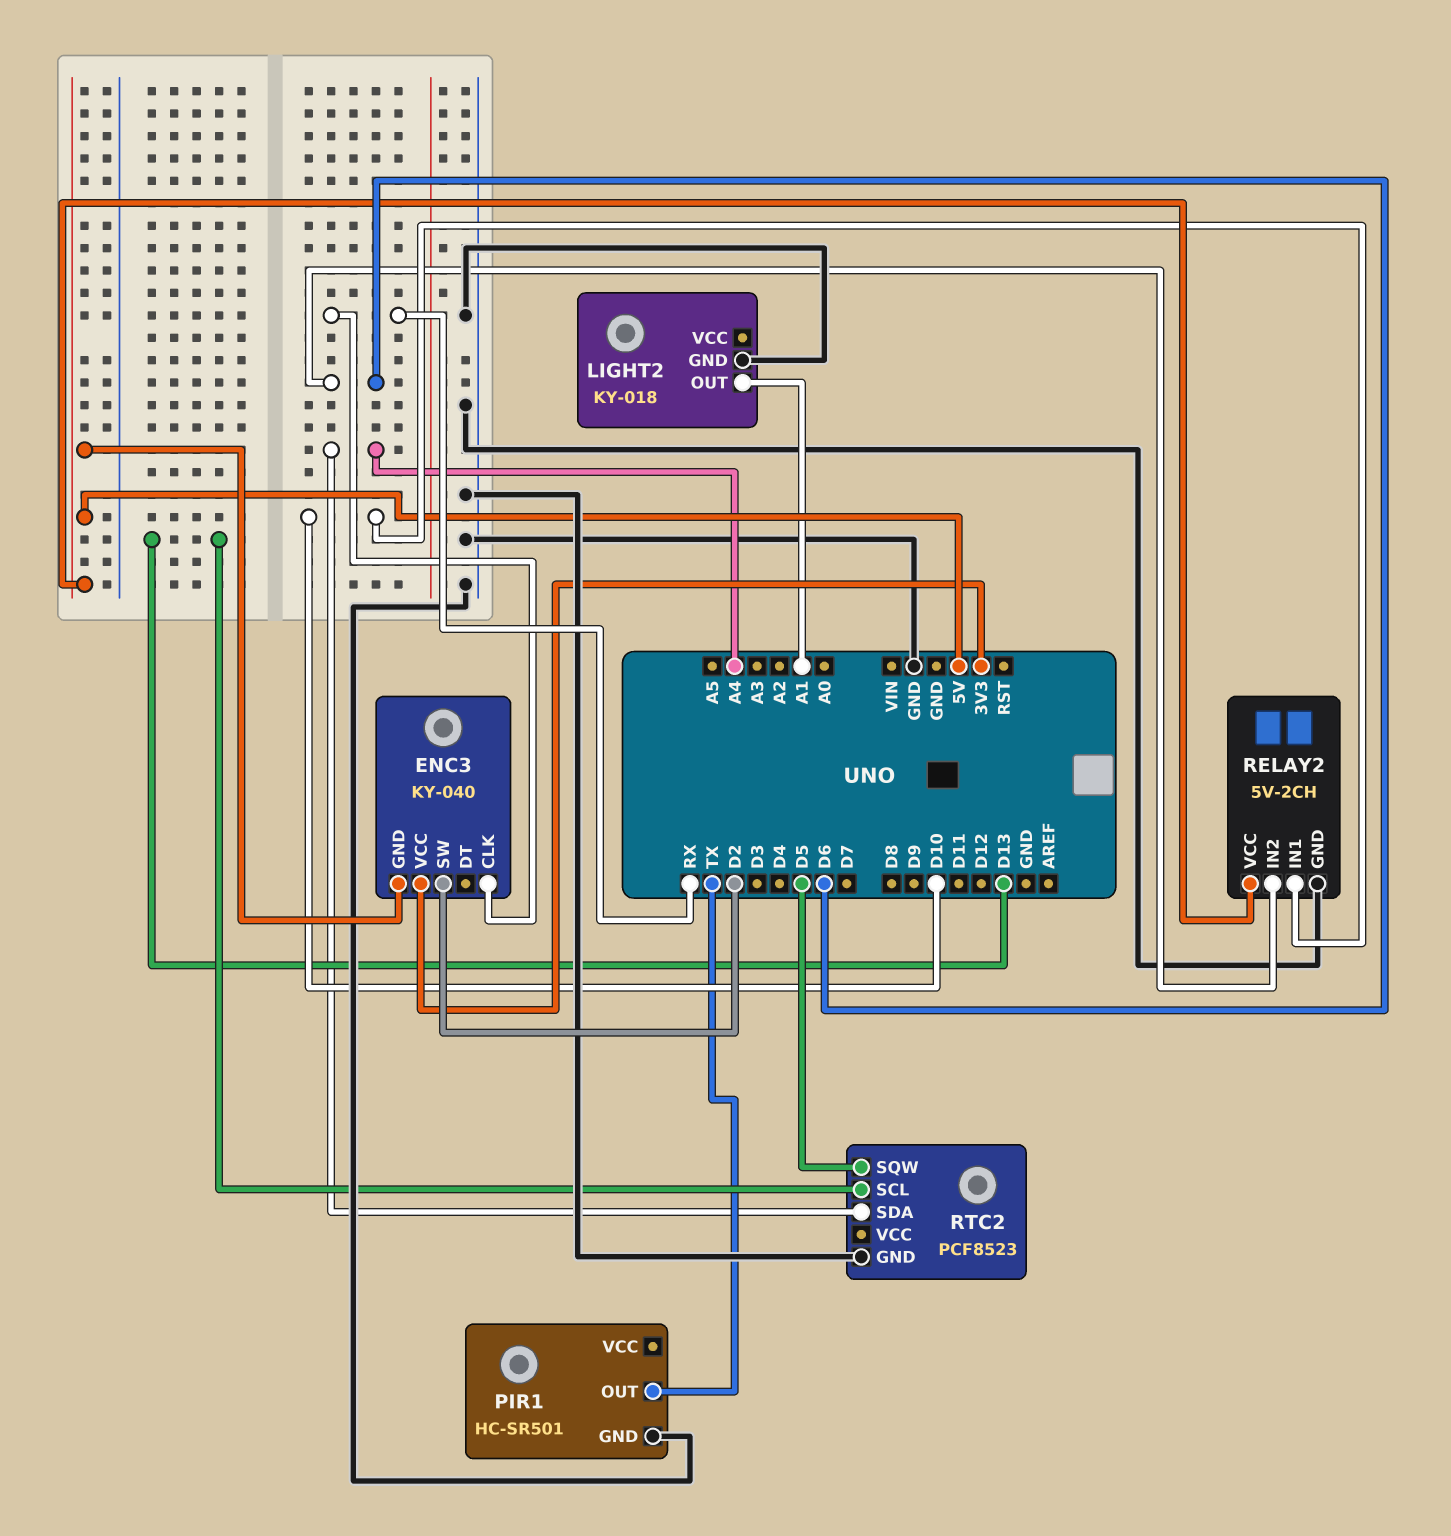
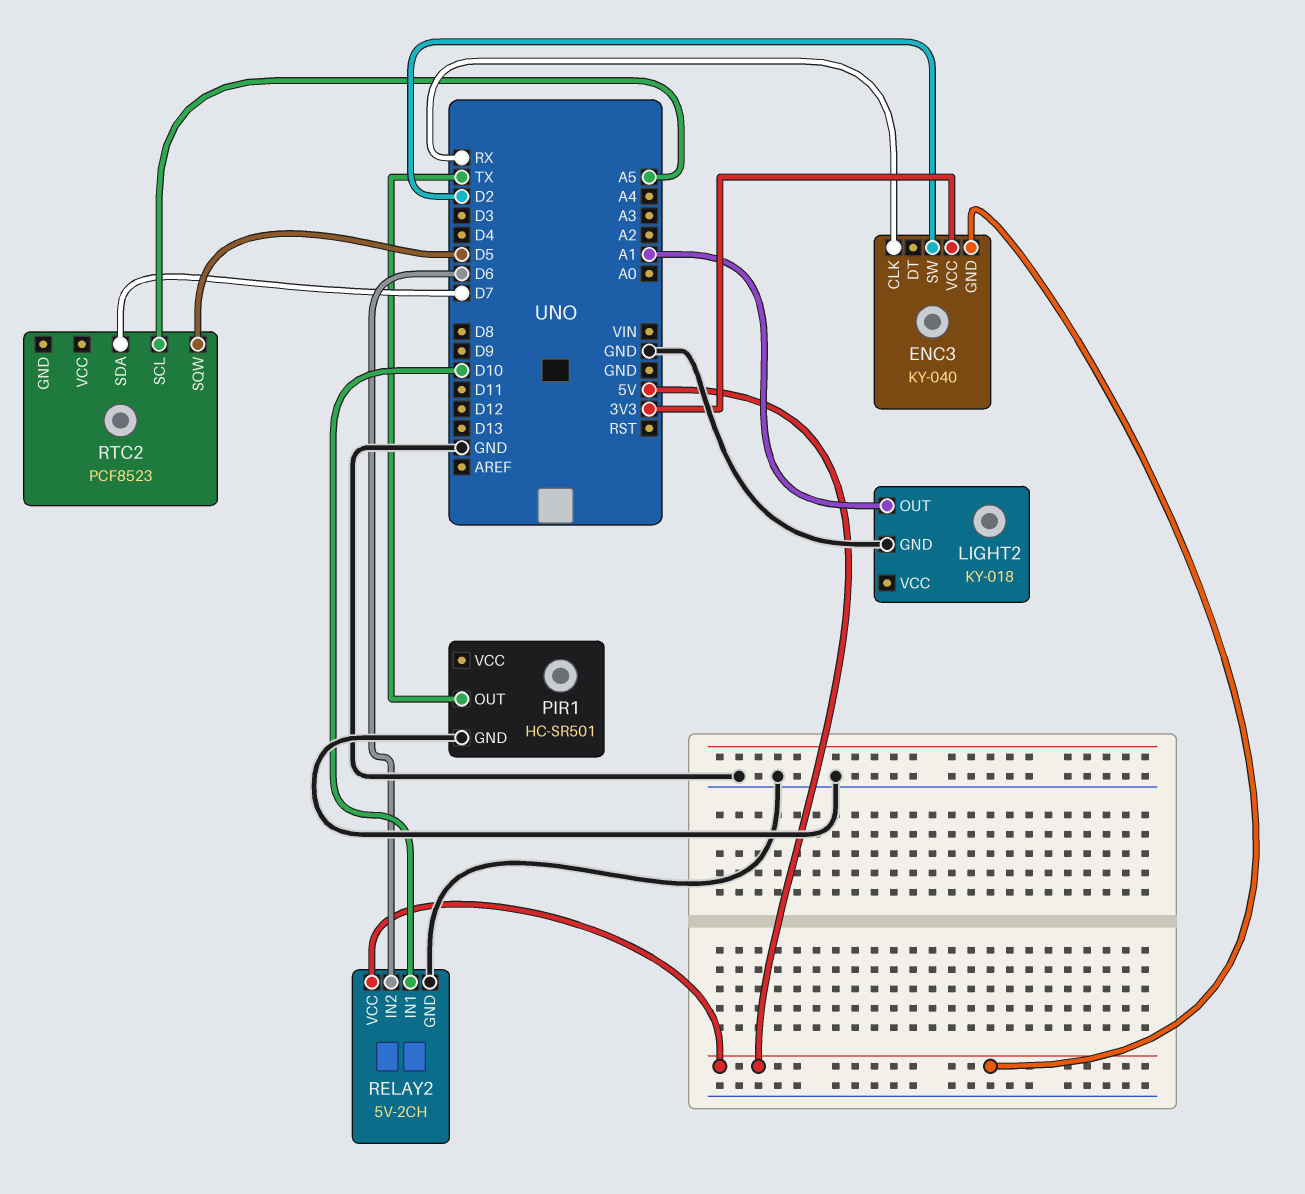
RTC2 pin GND: GND -> none
RTC2 pin SCL: D13 -> A5
RTC2 pin SDA: A4 -> D7

